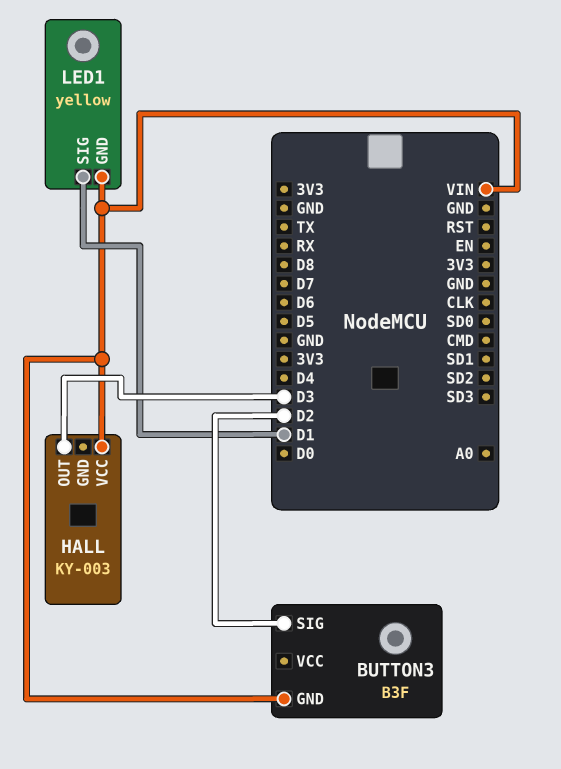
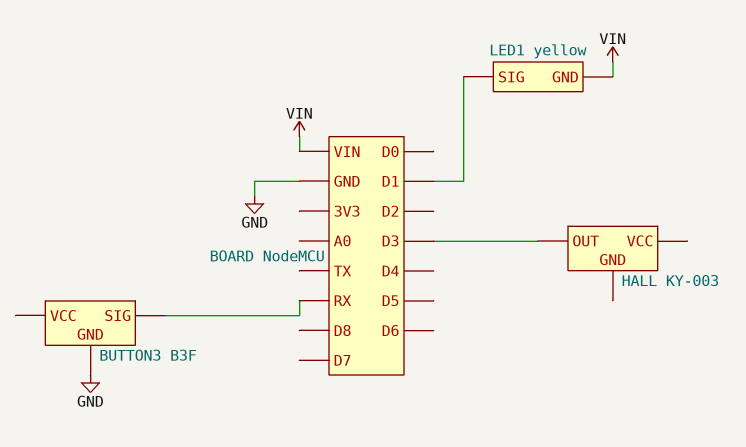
BUTTON3 pin GND: VIN -> GND
BUTTON3 pin SIG: D2 -> RX
HALL pin VCC: VIN -> none

